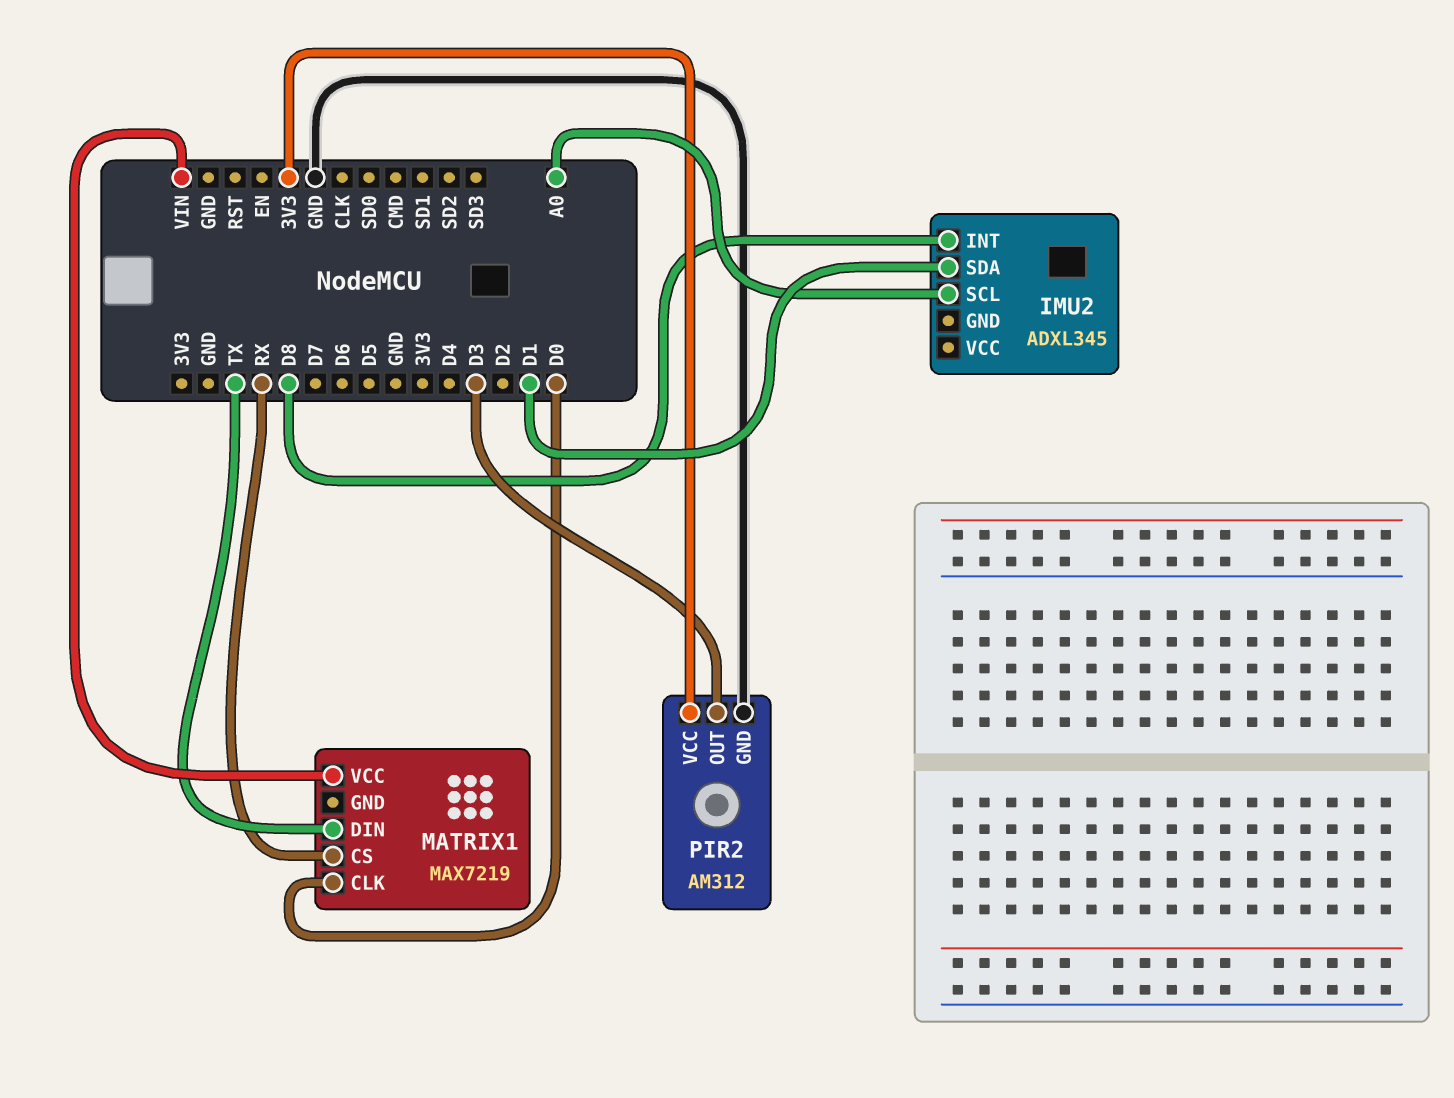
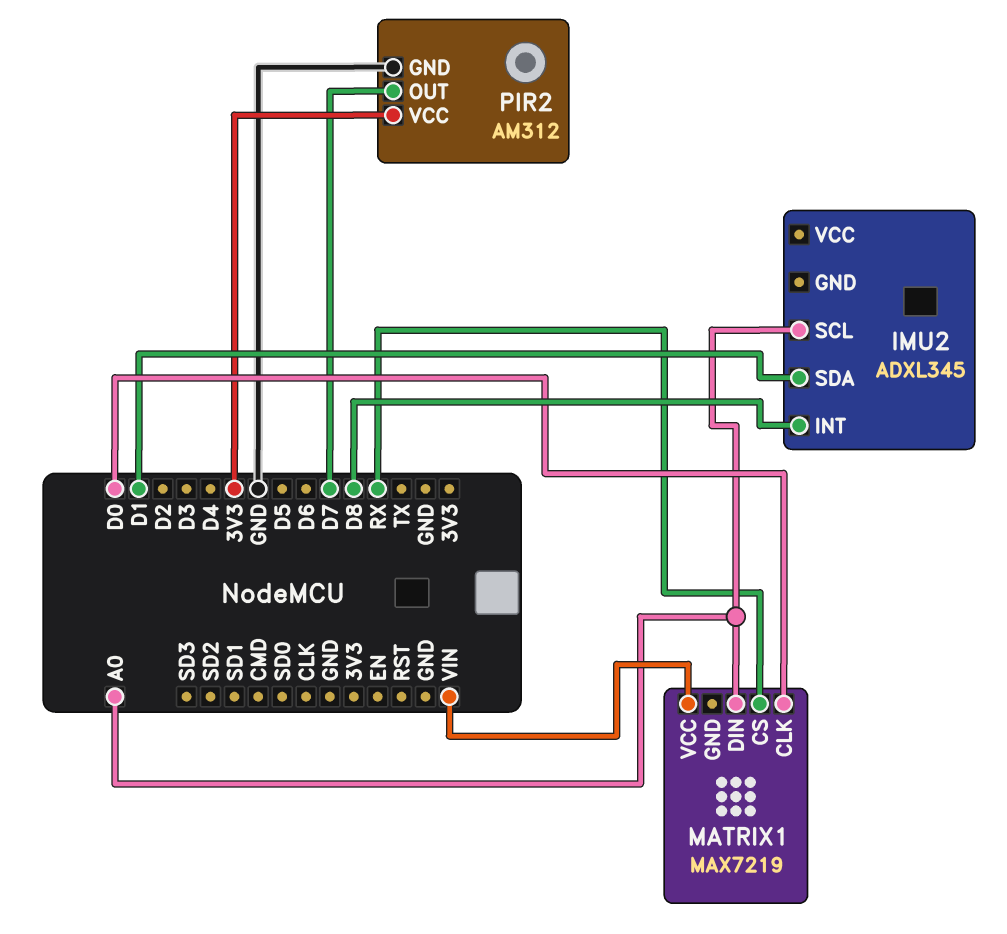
MATRIX1 pin DIN: TX -> A0
PIR2 pin OUT: D3 -> D7

